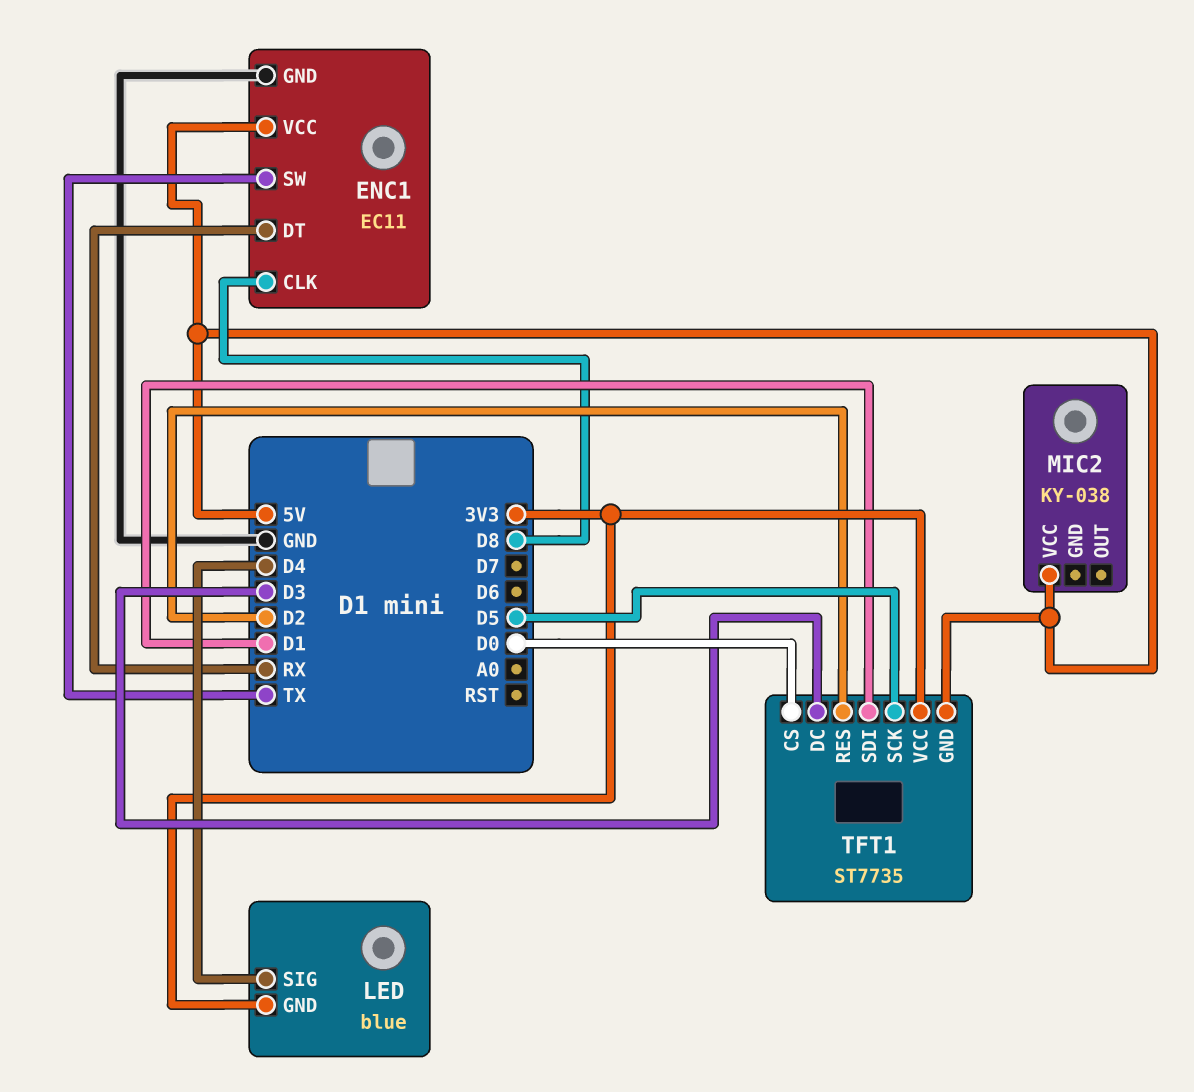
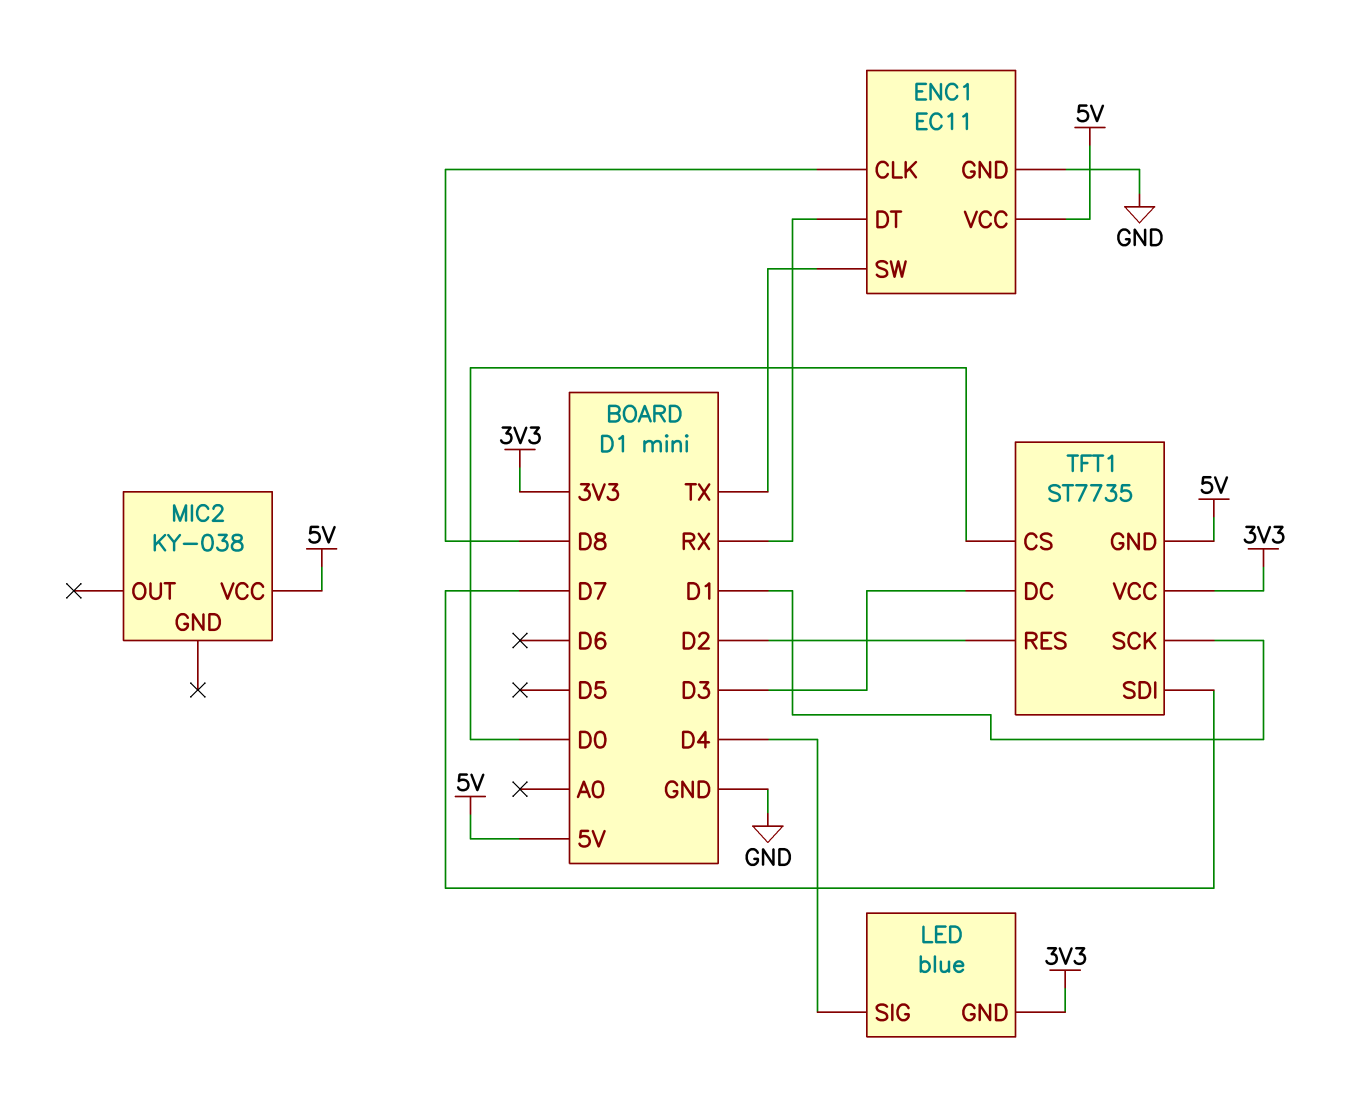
TFT1 pin SCK: D5 -> D1
TFT1 pin SDI: D1 -> D7

